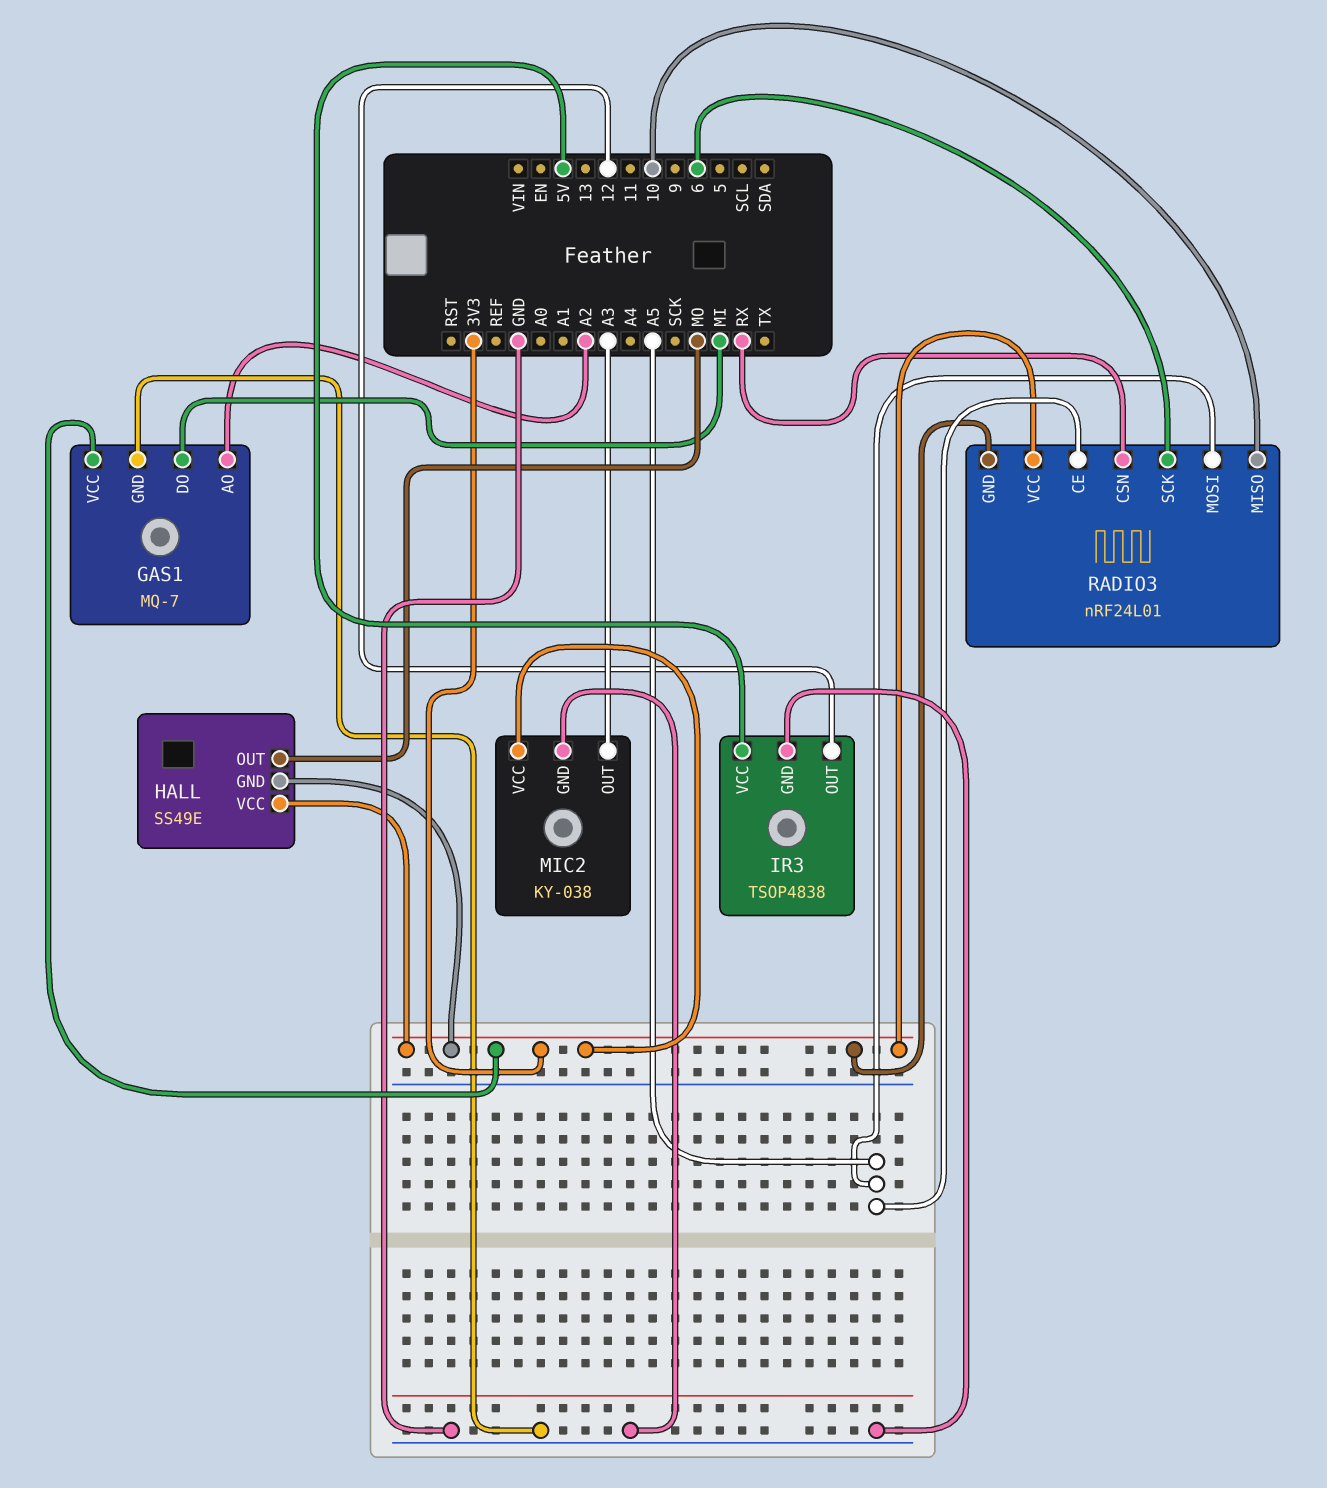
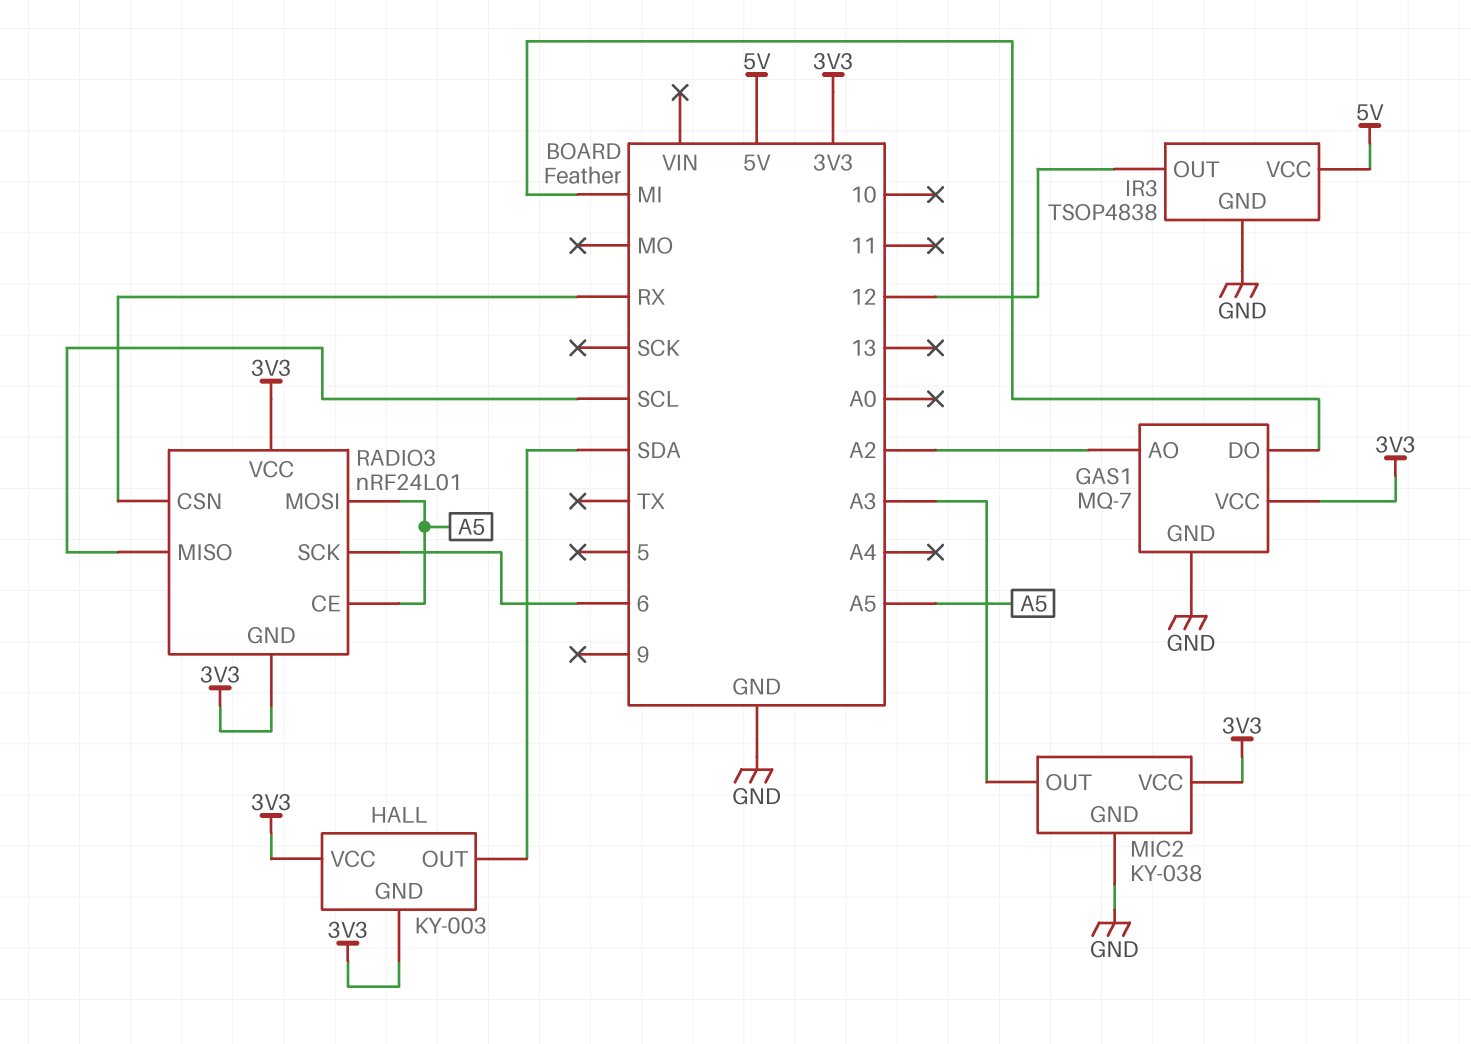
HALL: SS49E -> KY-003
HALL pin OUT: MO -> SDA
RADIO3 pin MISO: 10 -> SCL

